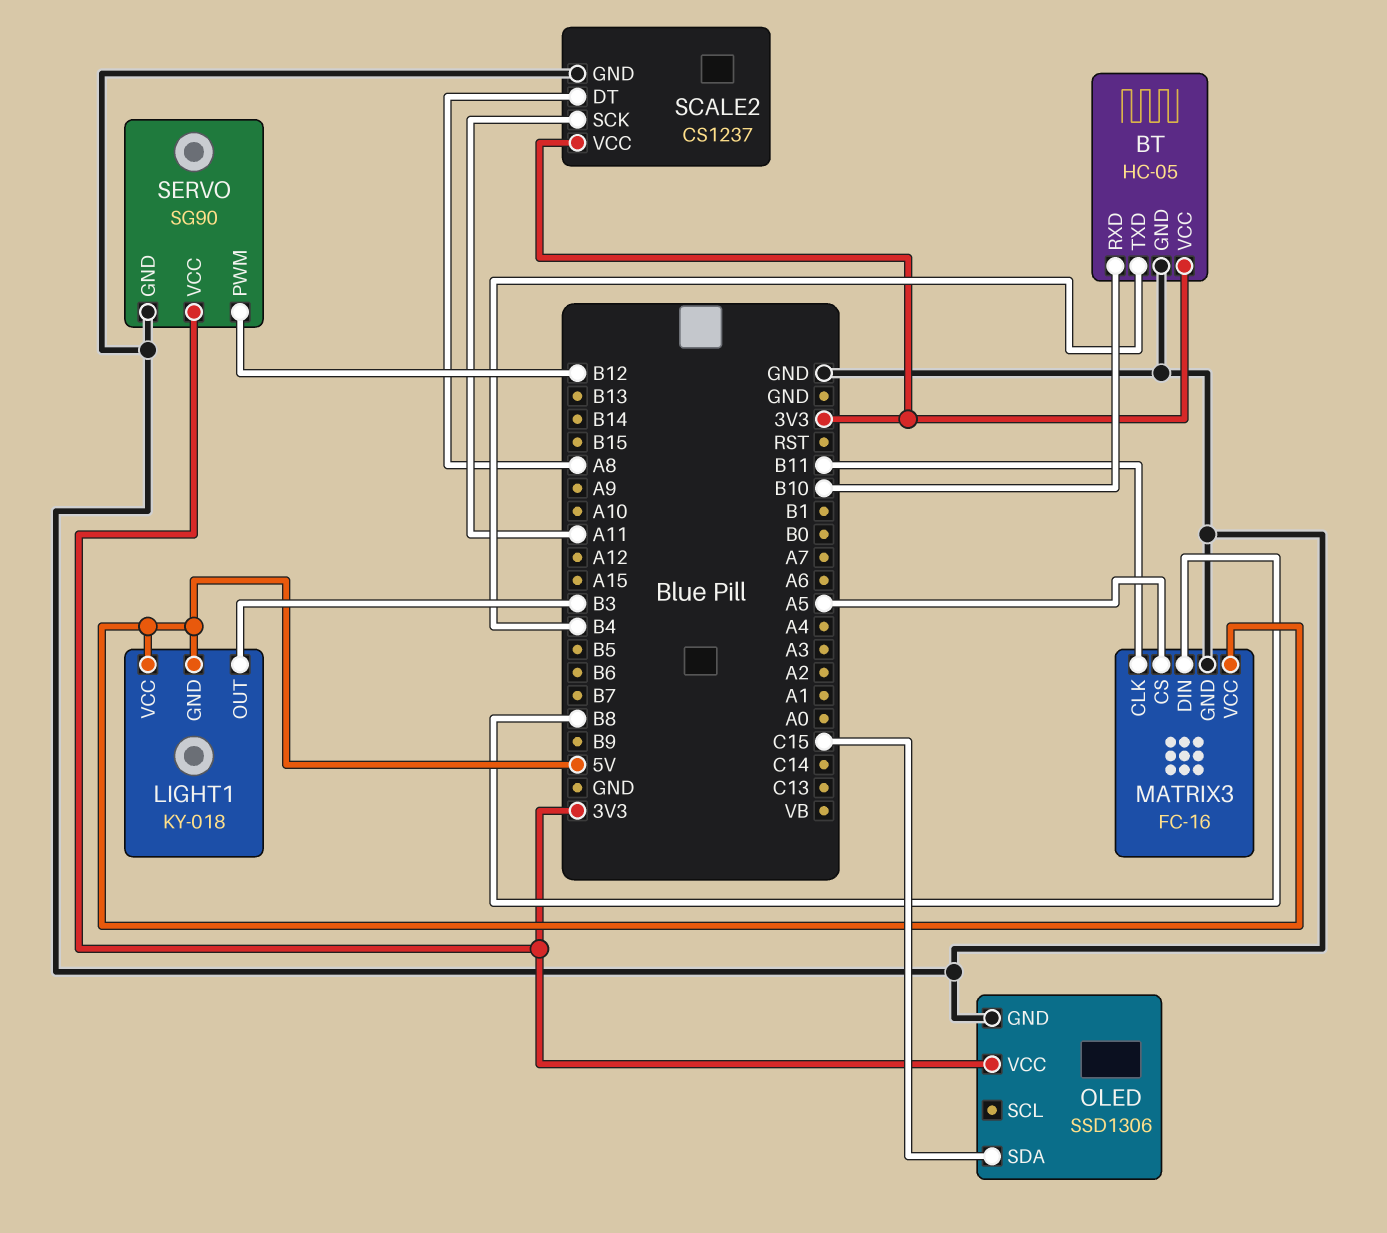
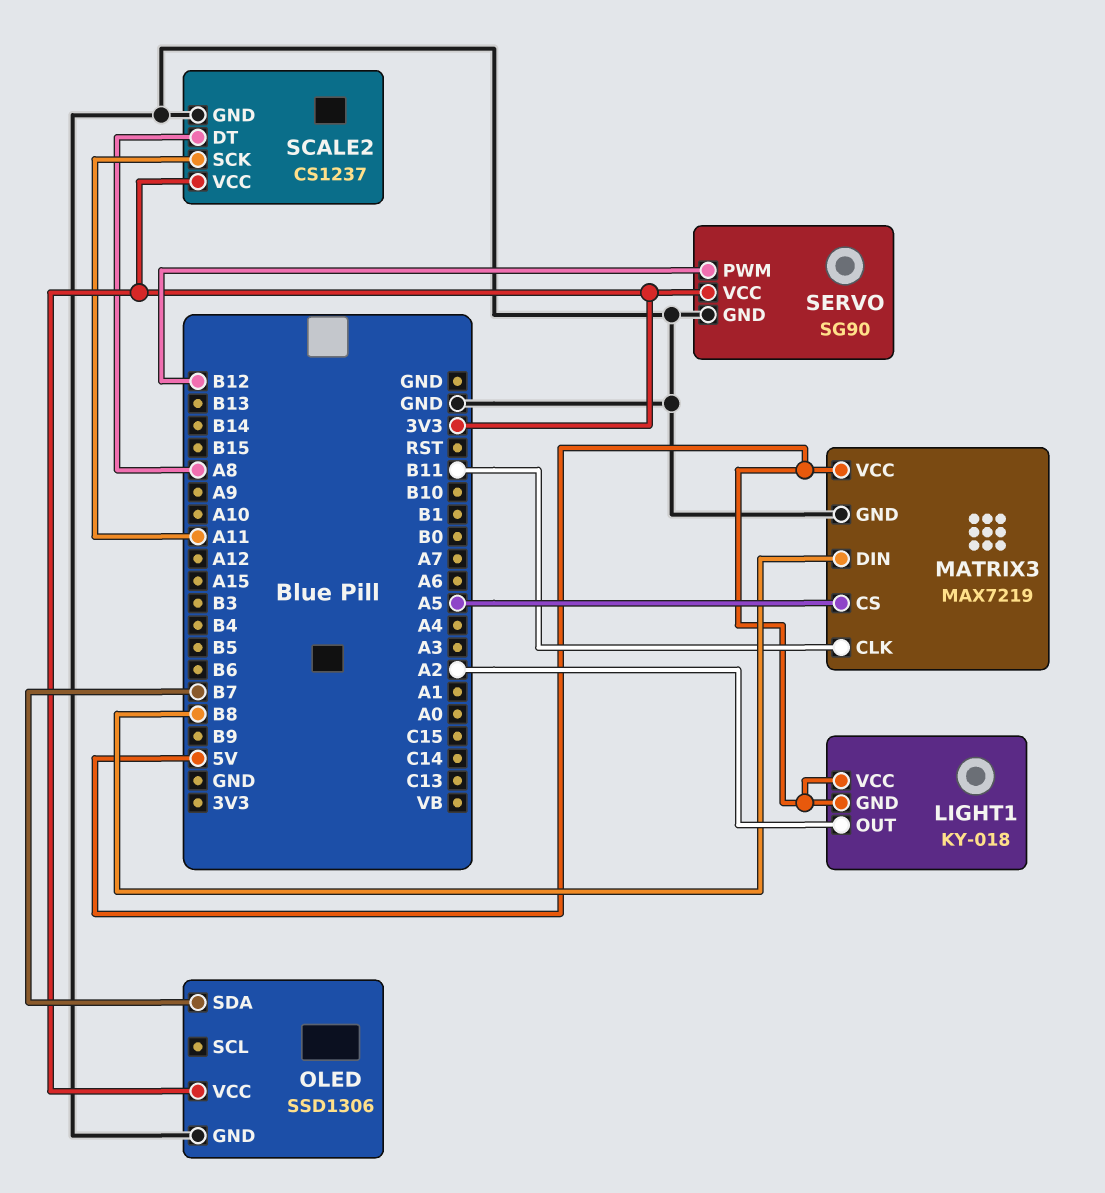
BT: HC-05 -> none
BT pin GND: GND -> none
BT pin RXD: B10 -> none
BT pin TXD: B4 -> none
BT pin VCC: 3V3 -> none
LIGHT1 pin OUT: B3 -> A2
MATRIX3: FC-16 -> MAX7219
OLED pin SDA: C15 -> B7

